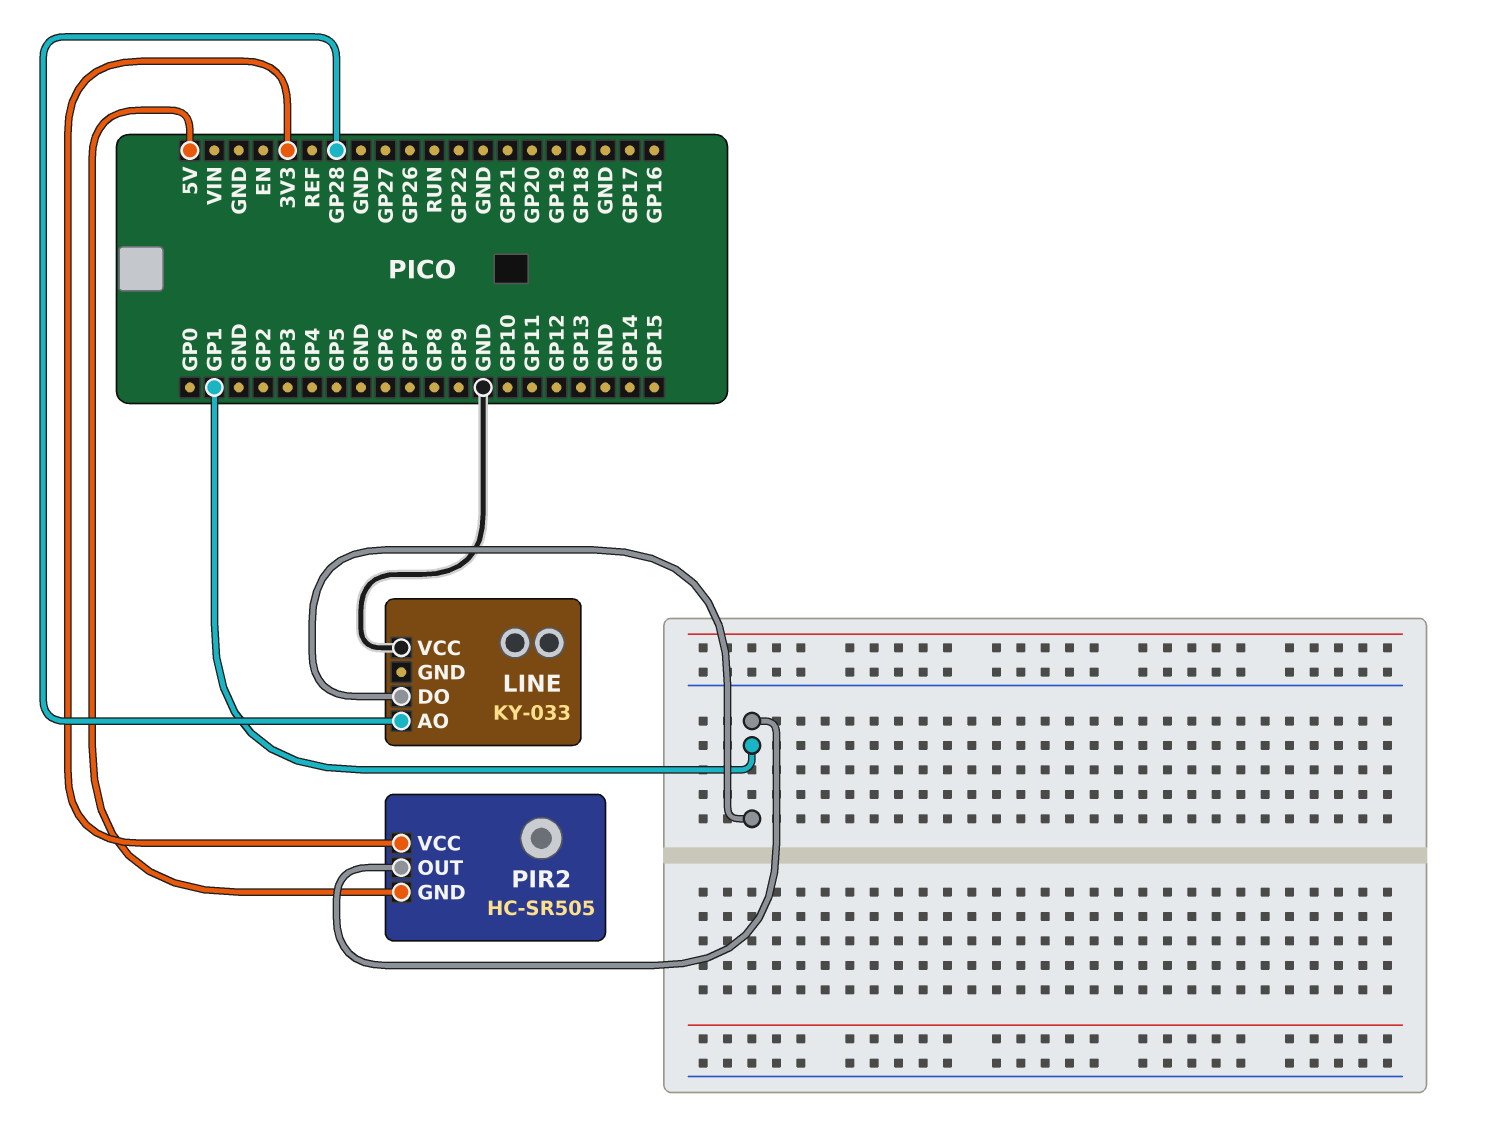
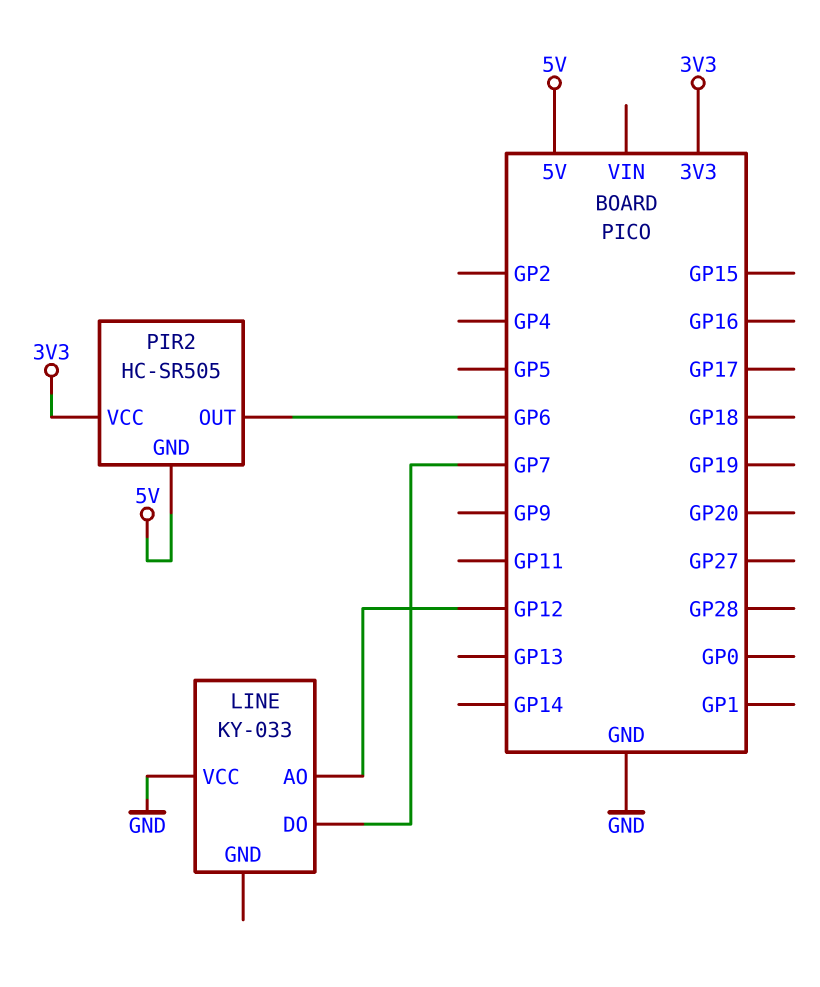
LINE pin AO: GP28 -> GP12
LINE pin DO: GP1 -> GP7
PIR2 pin OUT: GP1 -> GP6

